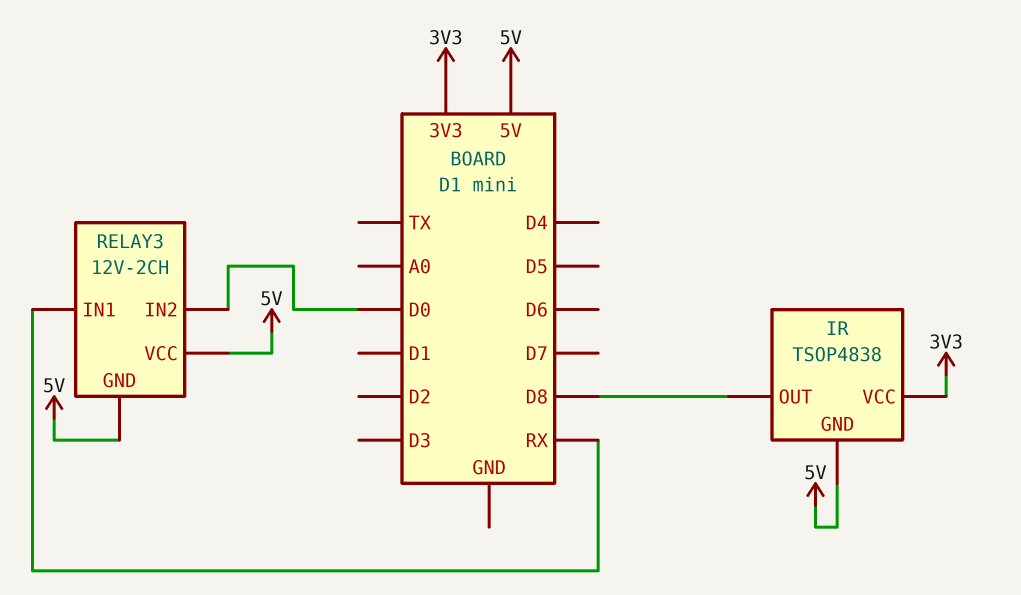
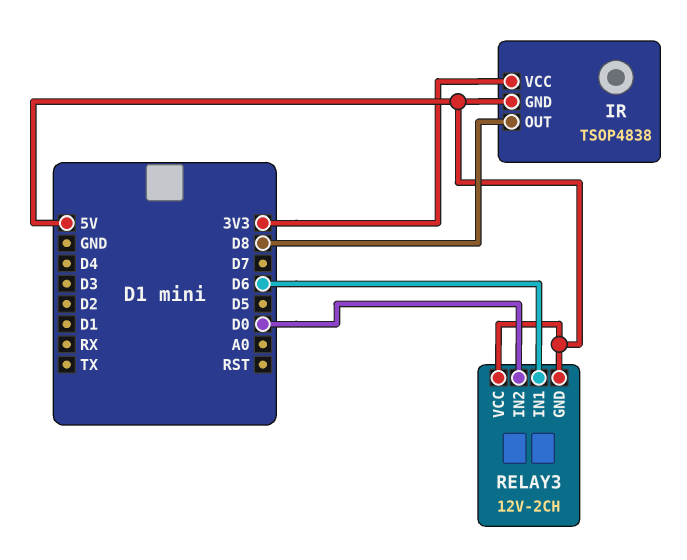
RELAY3 pin IN1: RX -> D6

